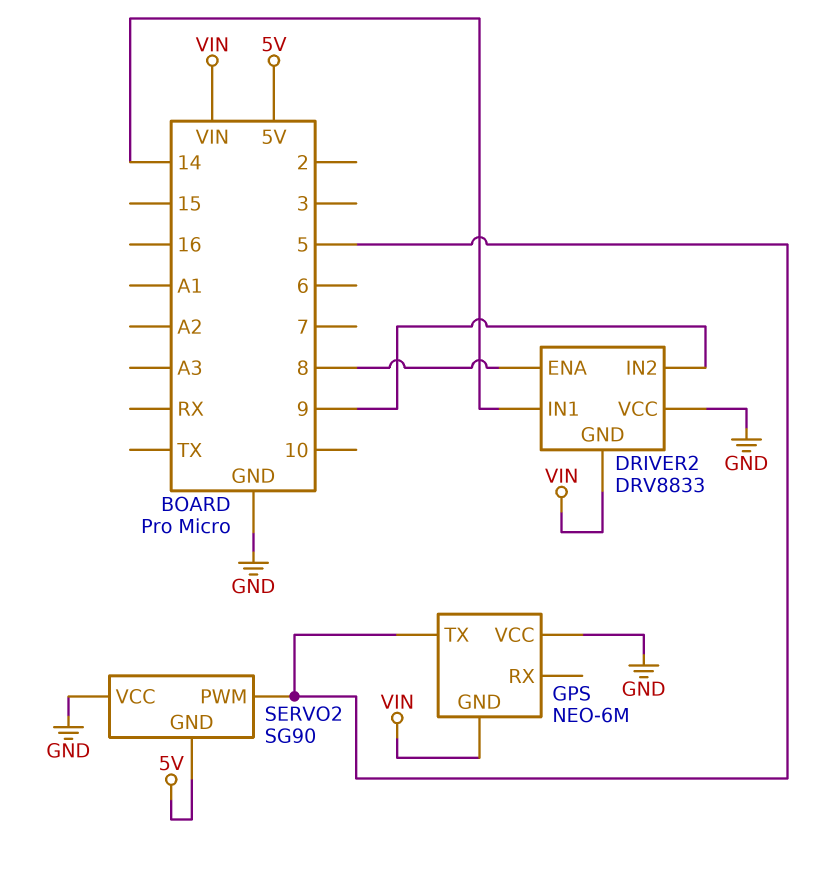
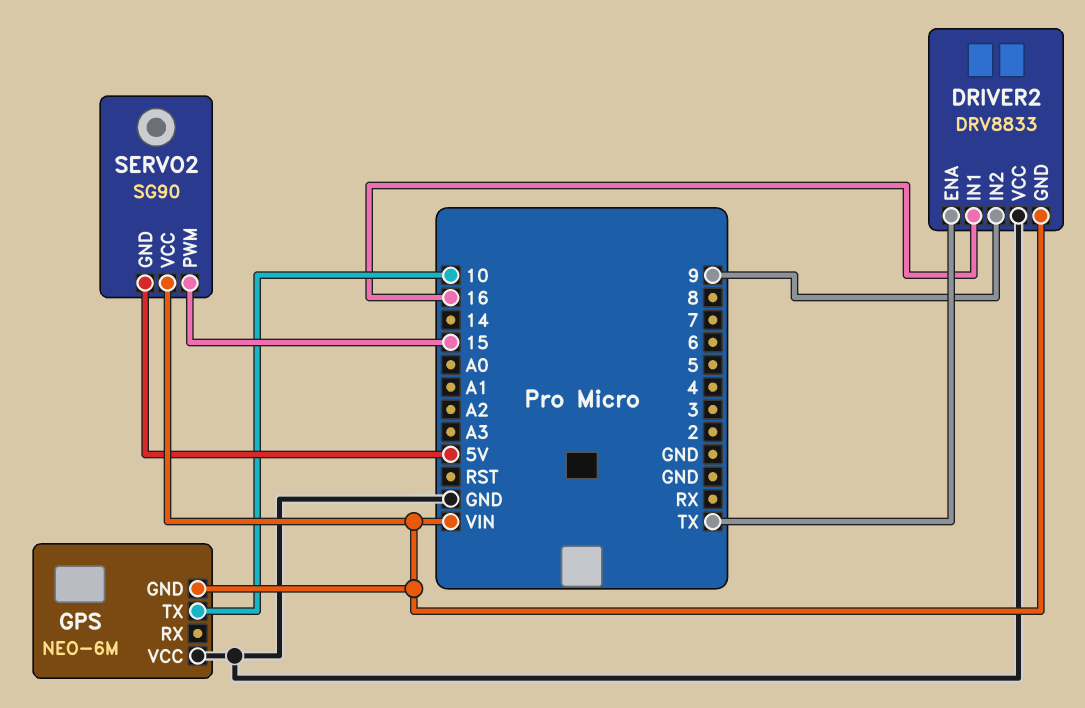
DRIVER2 pin ENA: 8 -> TX
DRIVER2 pin IN1: 14 -> 16
GPS pin TX: 5 -> 10
SERVO2 pin PWM: 5 -> 15
SERVO2 pin VCC: GND -> VIN

